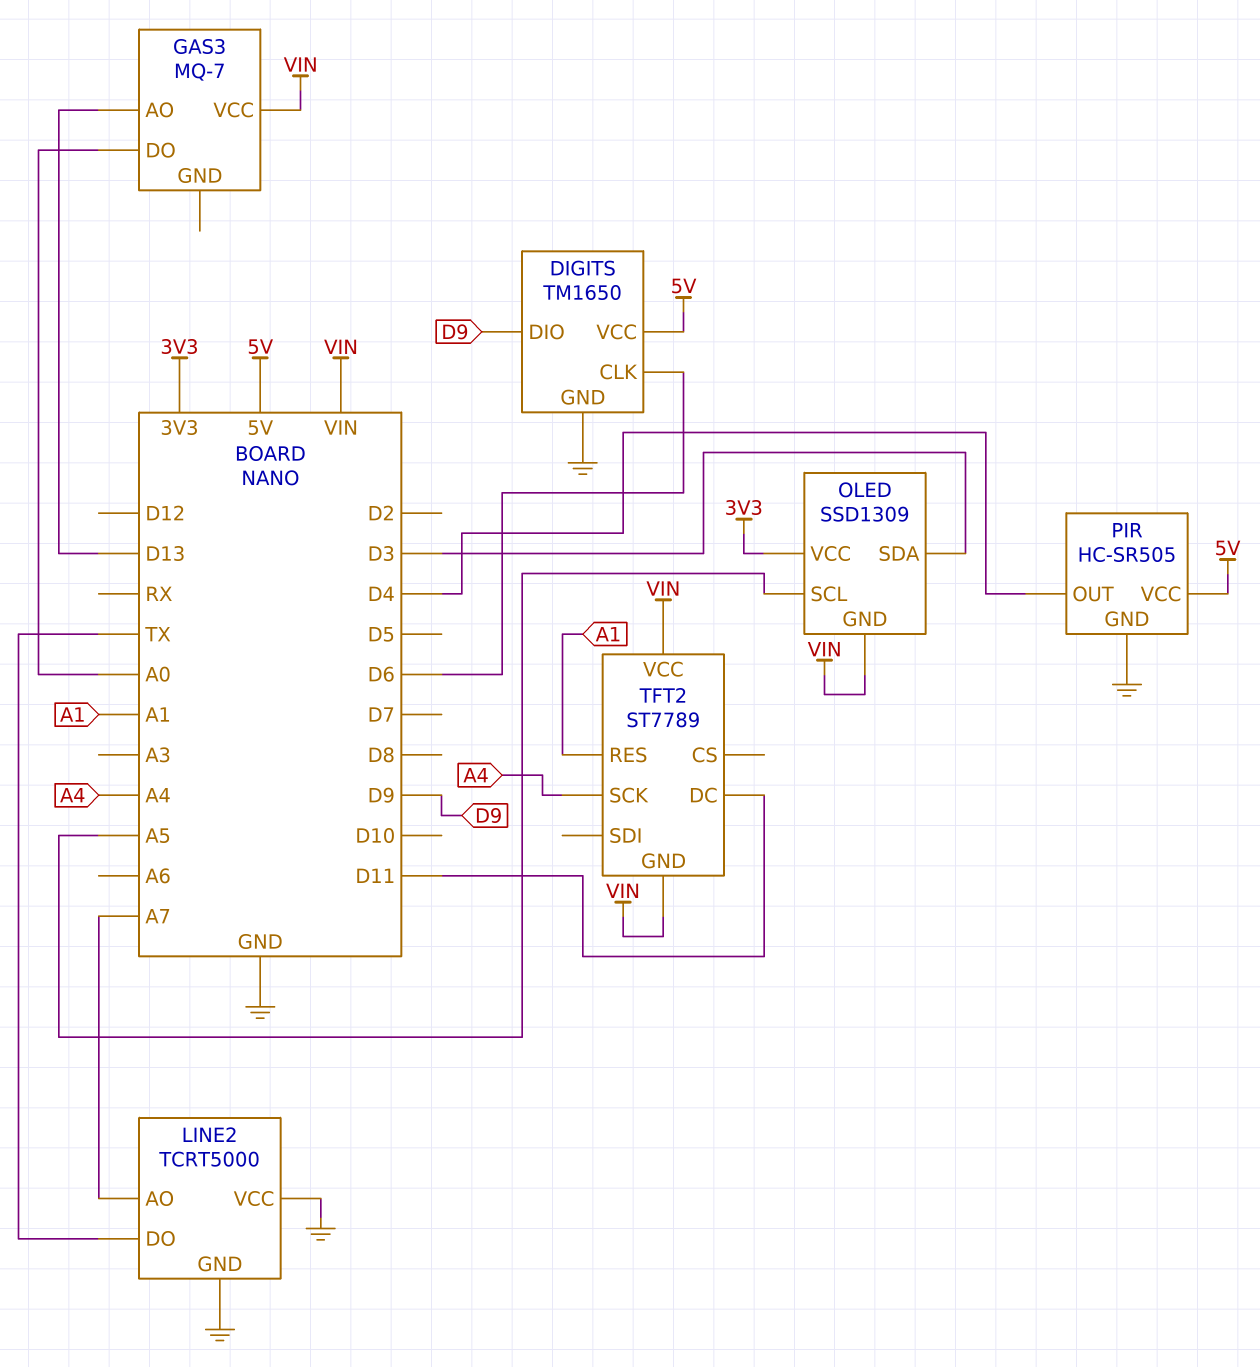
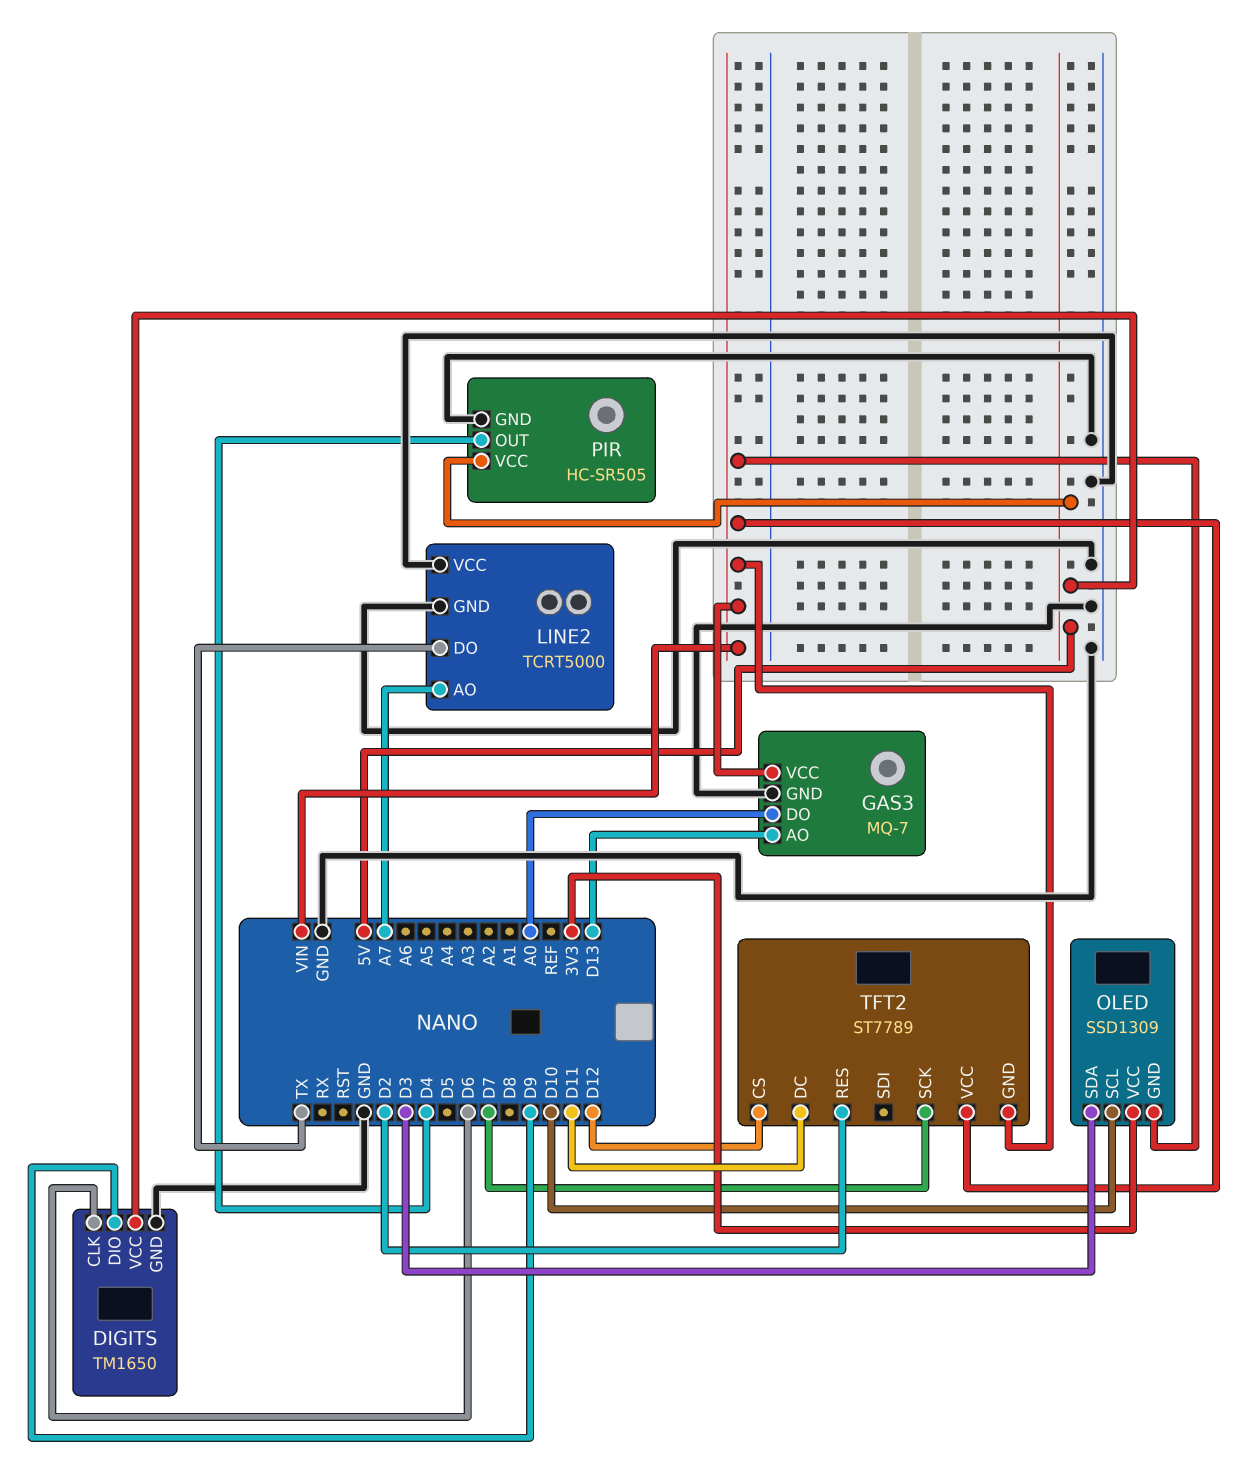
GAS3 pin GND: none -> GND
OLED pin SCL: A5 -> D10
TFT2 pin CS: none -> D12
TFT2 pin RES: A1 -> D2
TFT2 pin SCK: A4 -> D7

